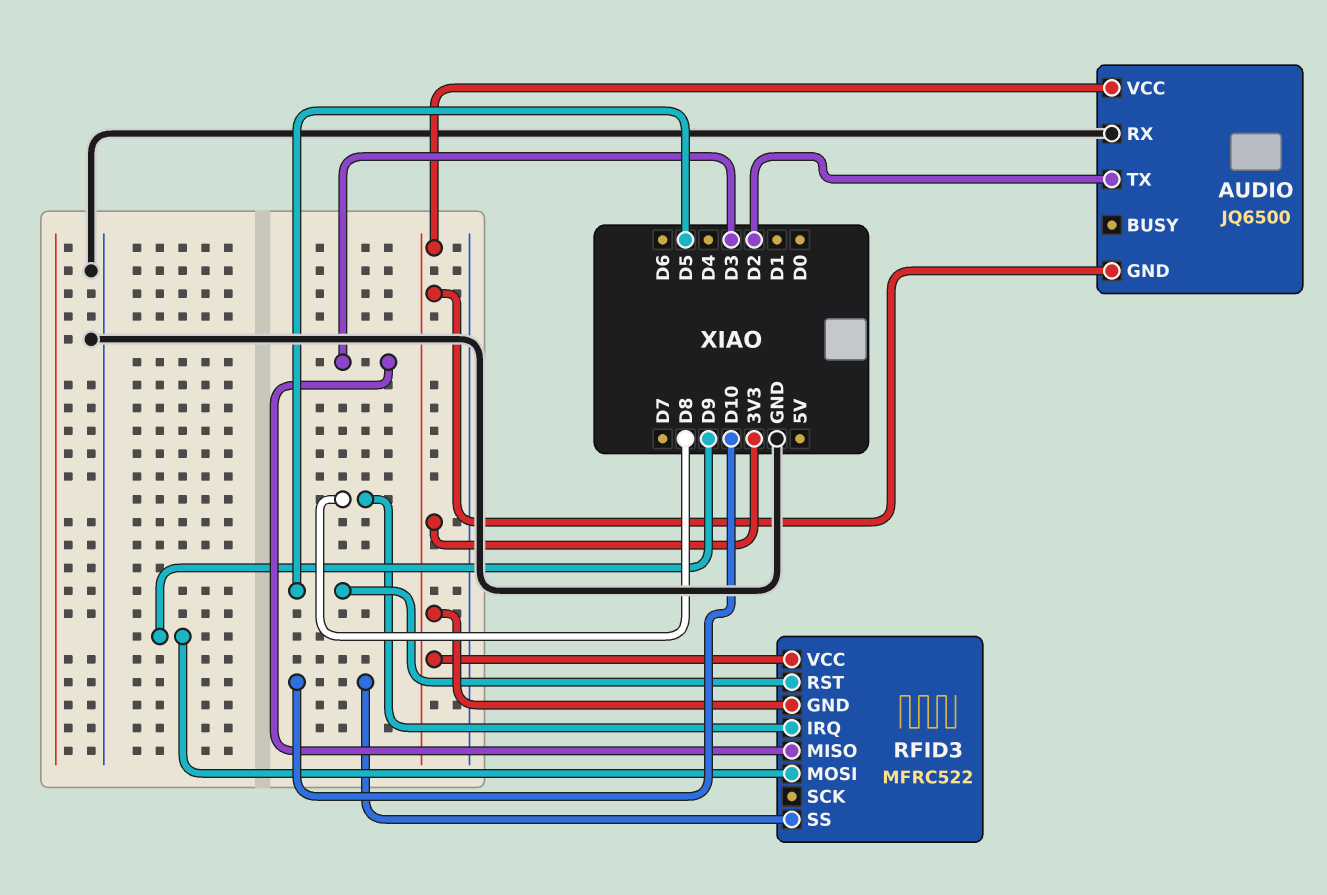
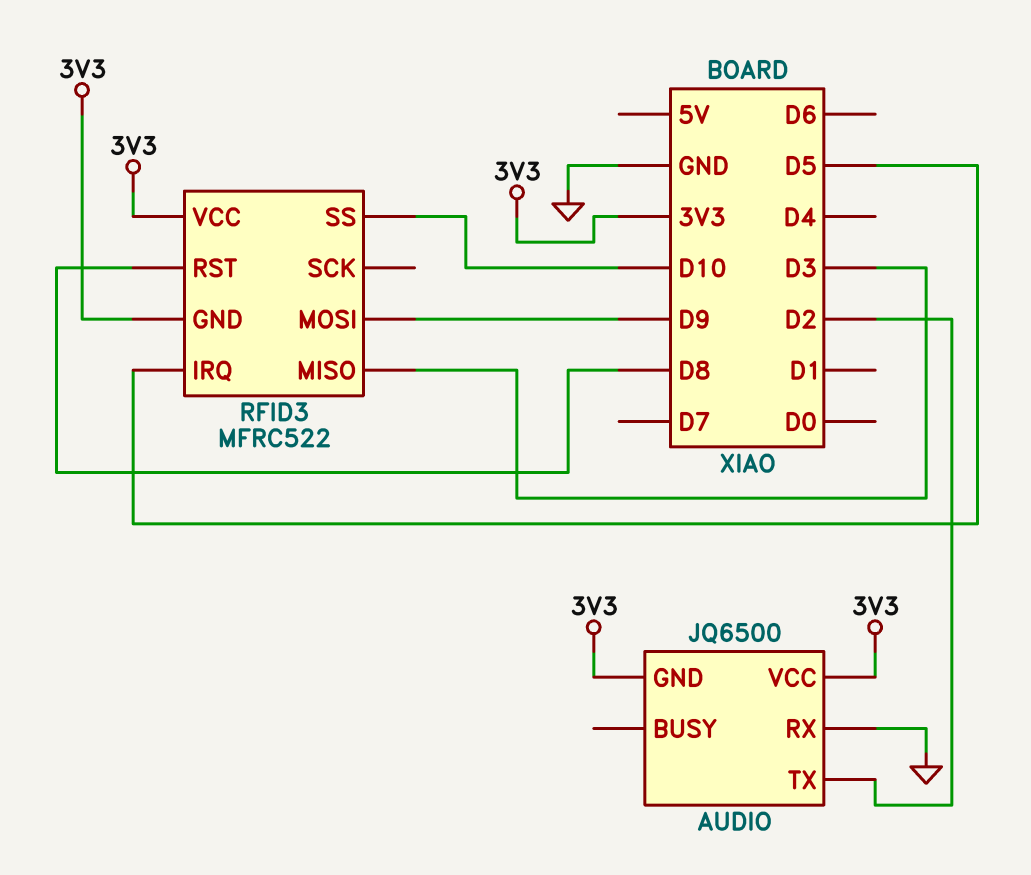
RFID3 pin IRQ: D8 -> D5
RFID3 pin RST: D5 -> D8

